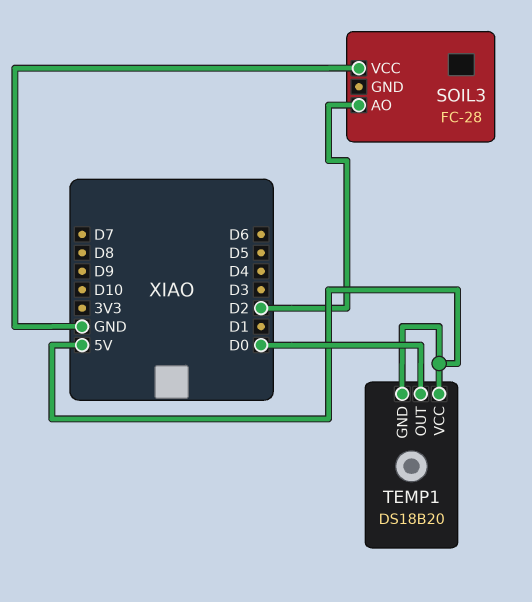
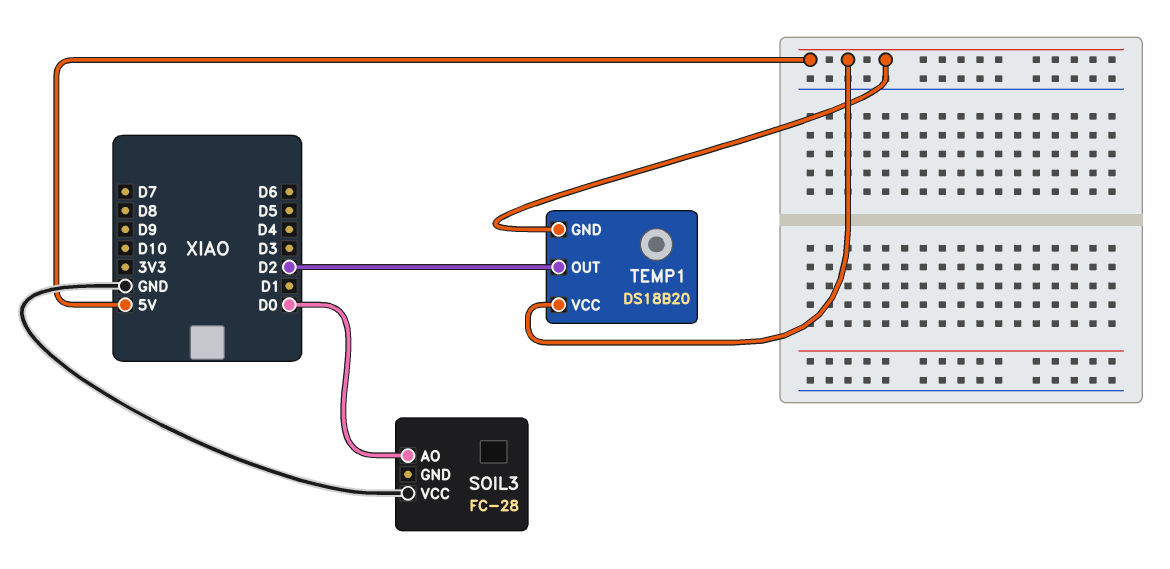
SOIL3 pin AO: D2 -> D0
TEMP1 pin OUT: D0 -> D2

